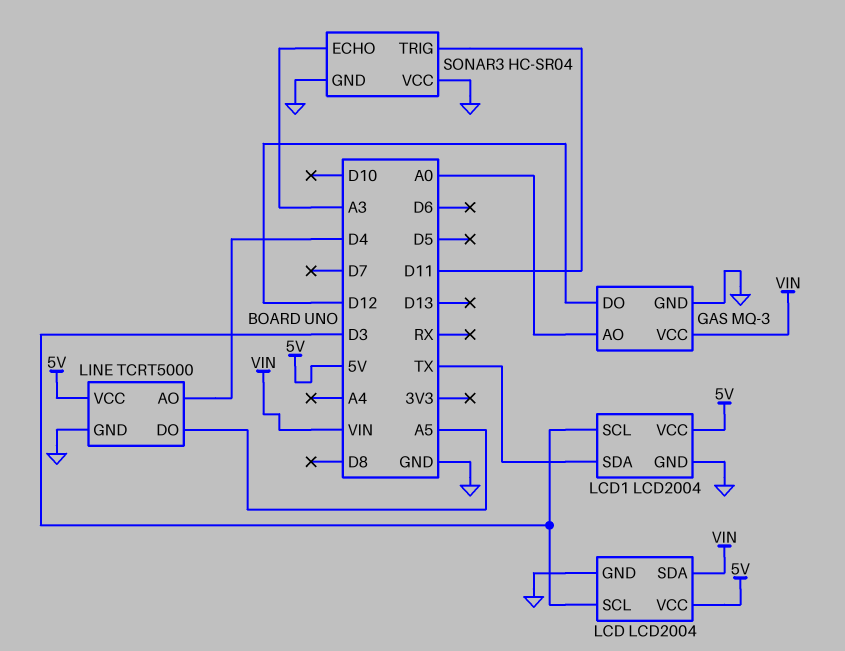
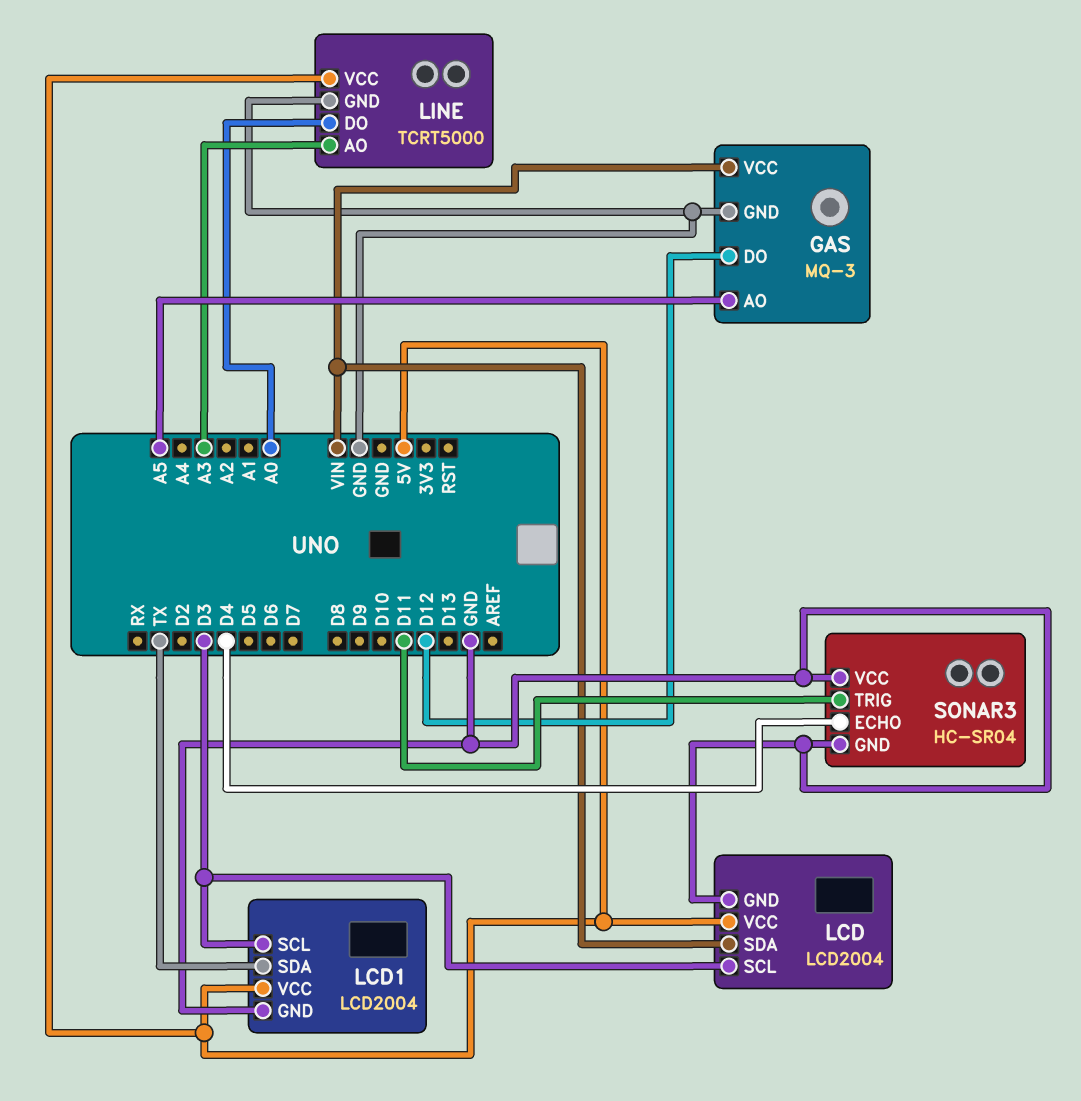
GAS pin AO: A0 -> A5
LINE pin AO: D4 -> A3
LINE pin DO: A5 -> A0
SONAR3 pin ECHO: A3 -> D4

